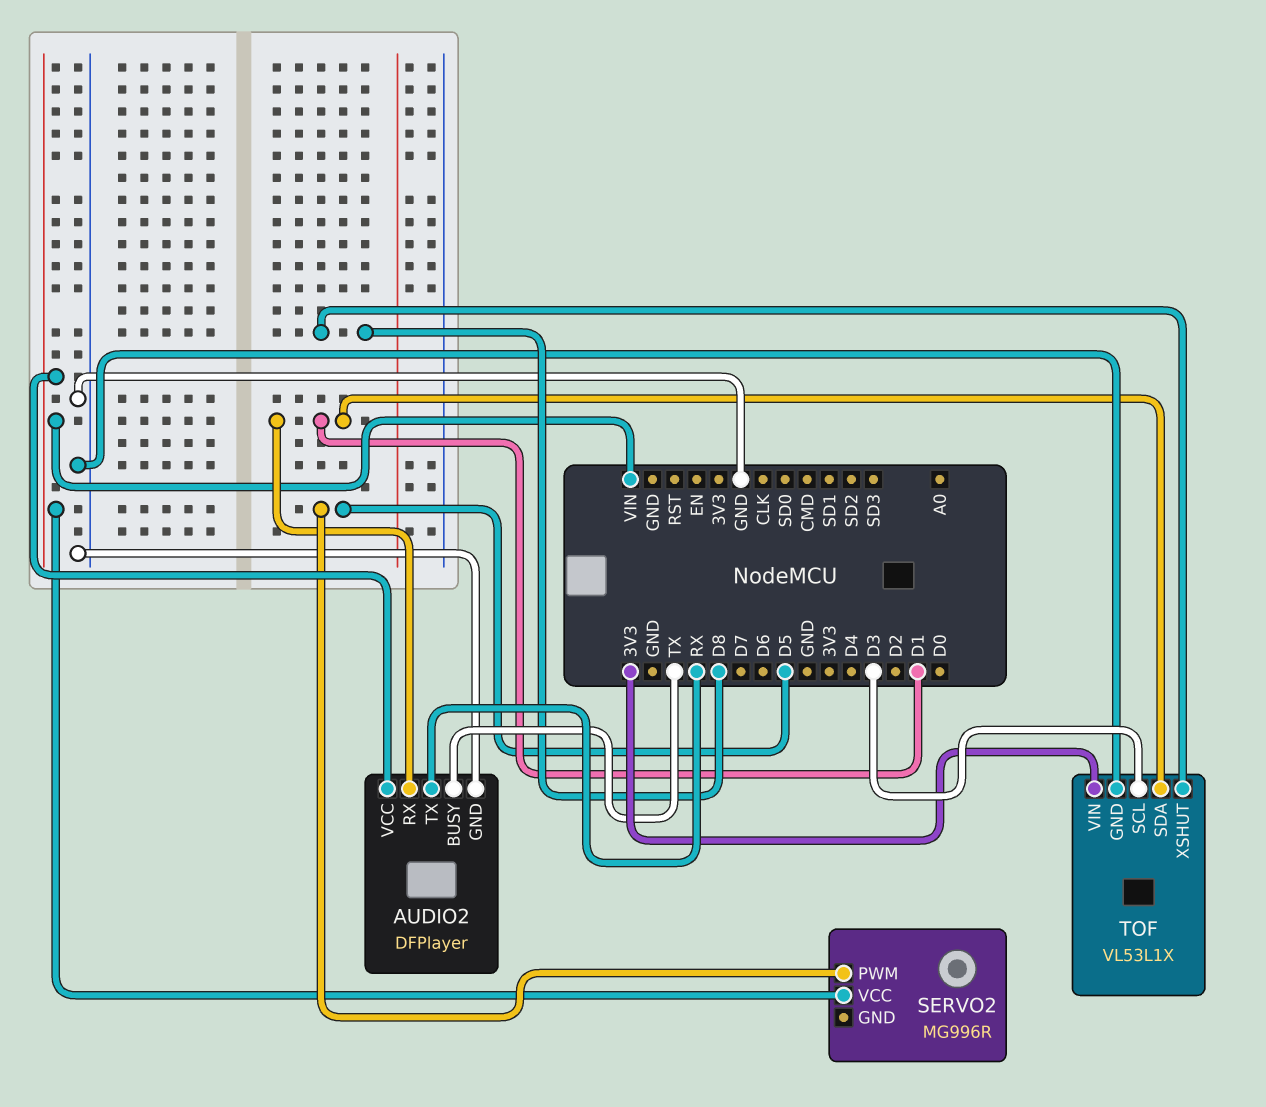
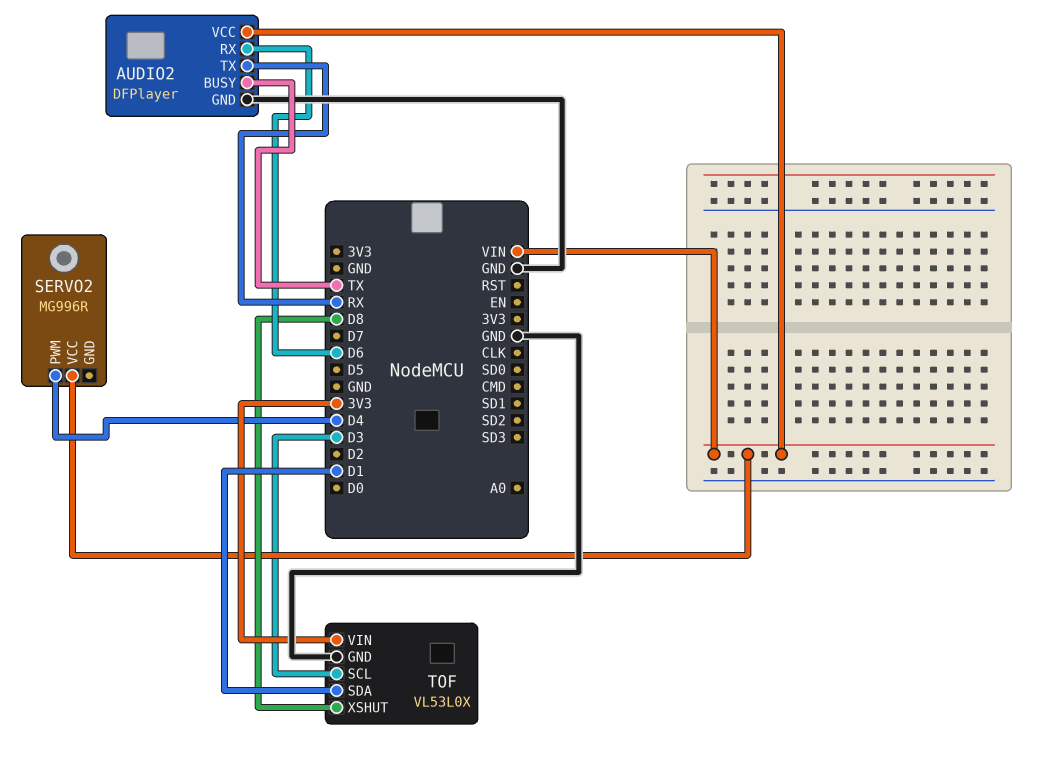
AUDIO2 pin RX: D1 -> D6
SERVO2 pin PWM: D5 -> D4
TOF: VL53L1X -> VL53L0X

